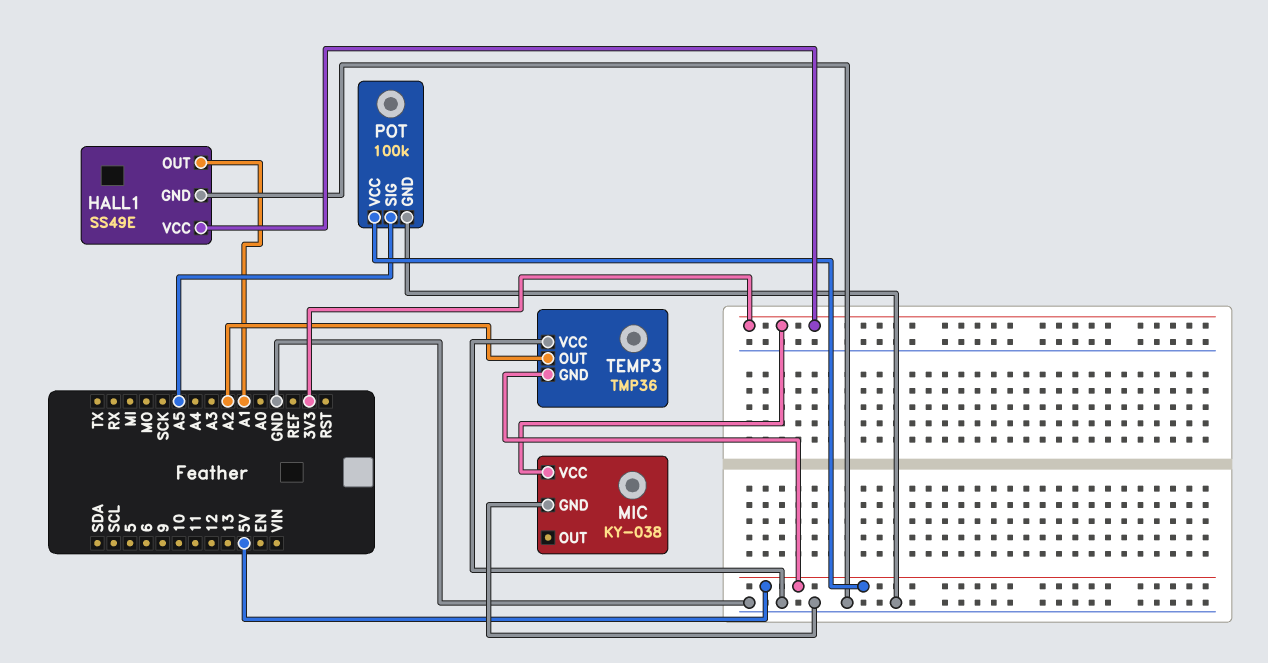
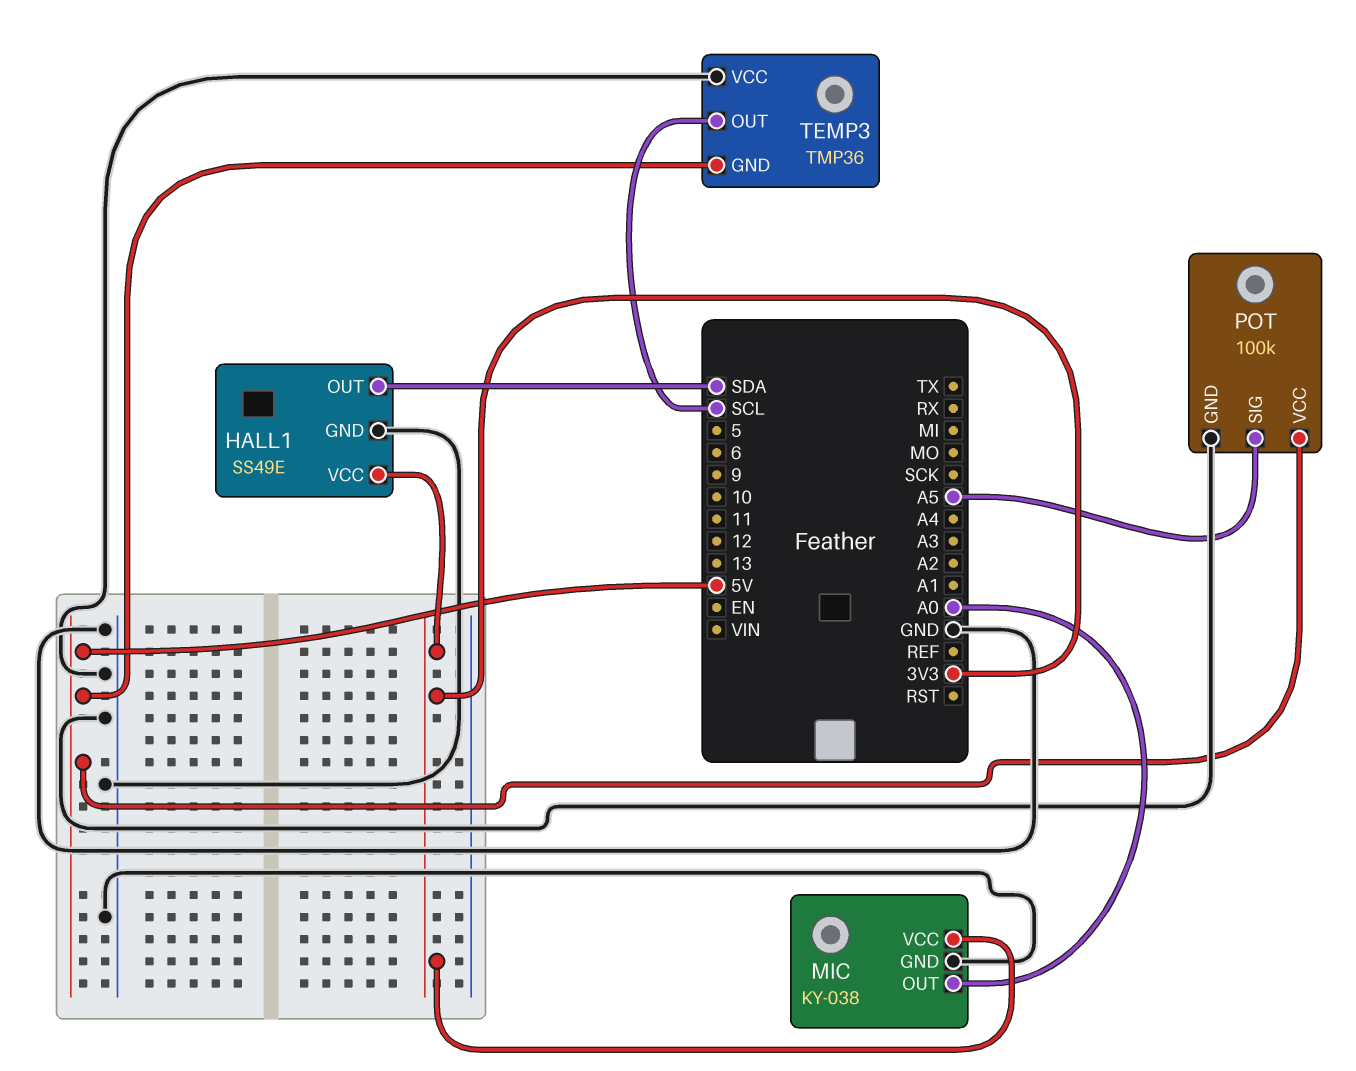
HALL1 pin OUT: A1 -> SDA
MIC pin OUT: none -> A0
TEMP3 pin OUT: A2 -> SCL

